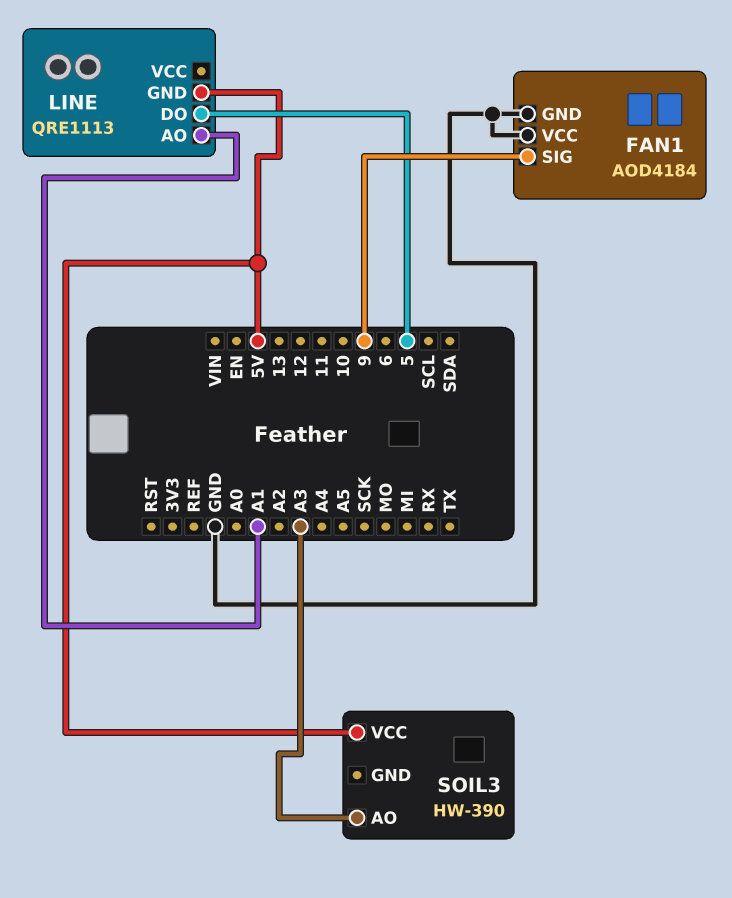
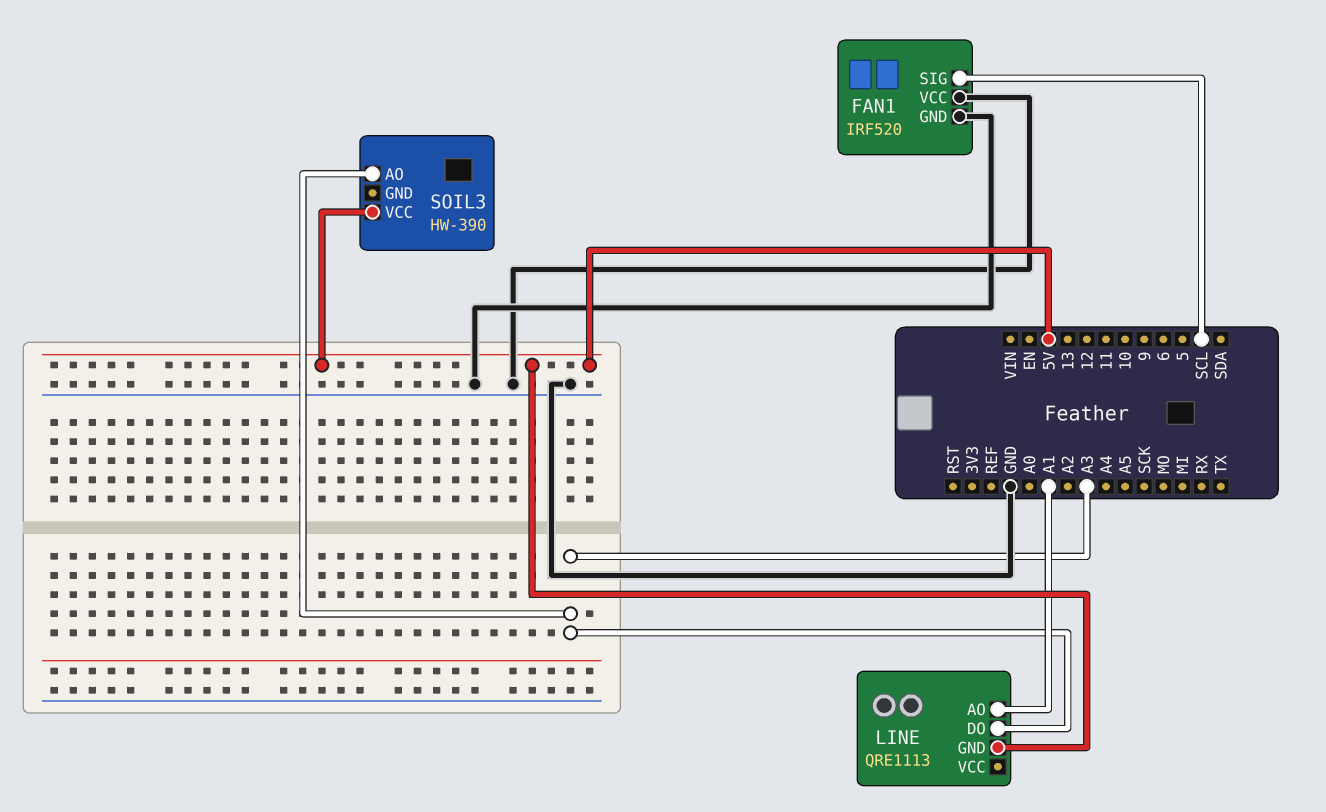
FAN1: AOD4184 -> IRF520
FAN1 pin SIG: 9 -> SCL
LINE pin DO: 5 -> A3

